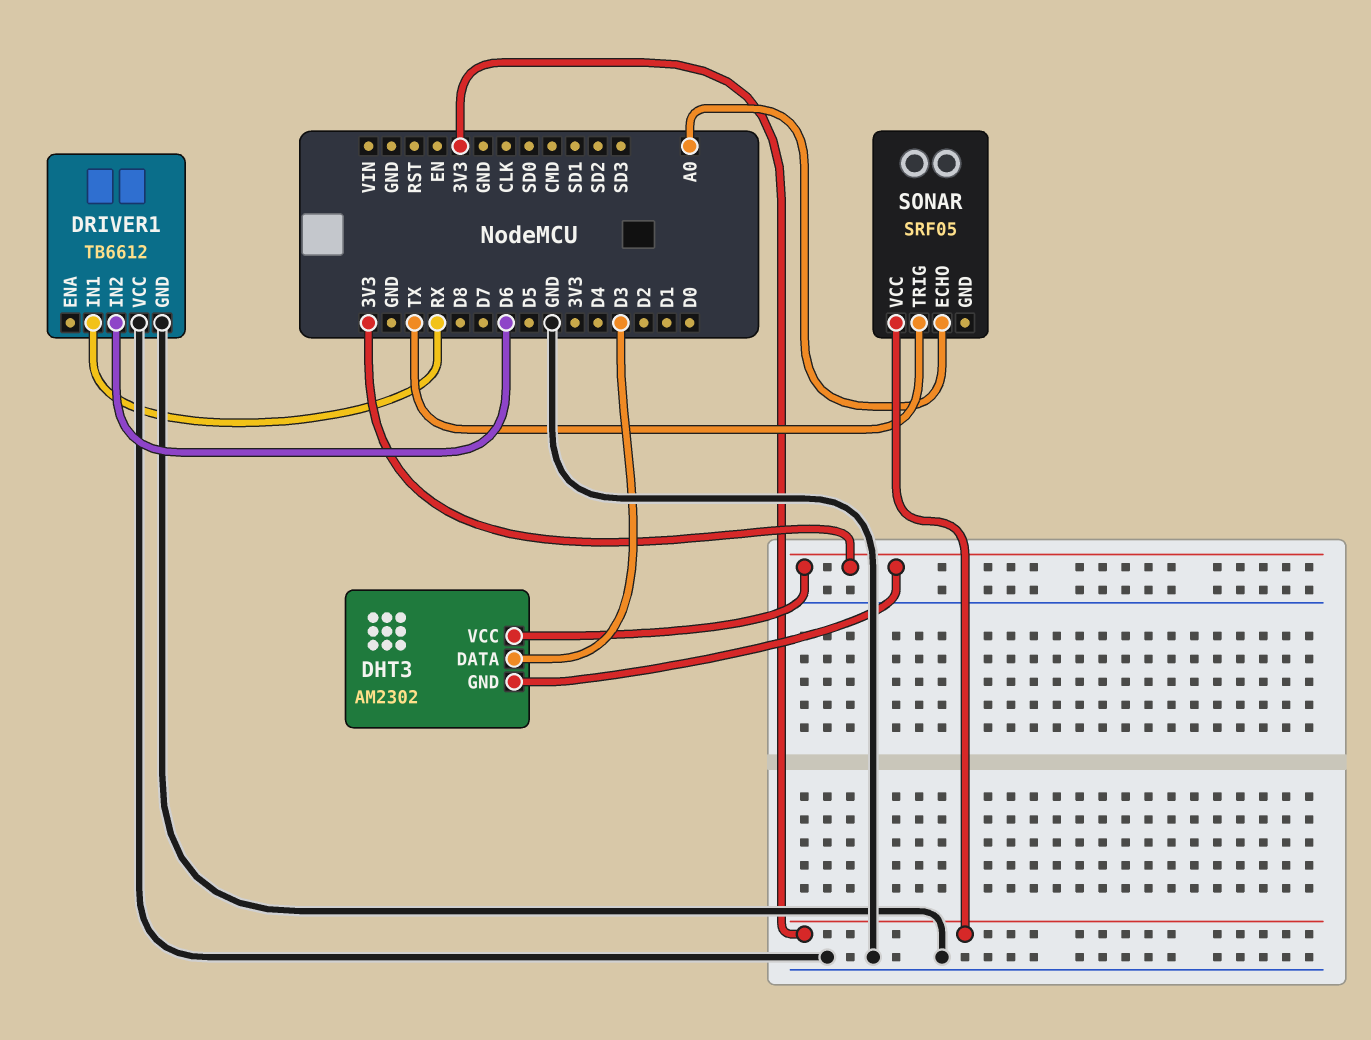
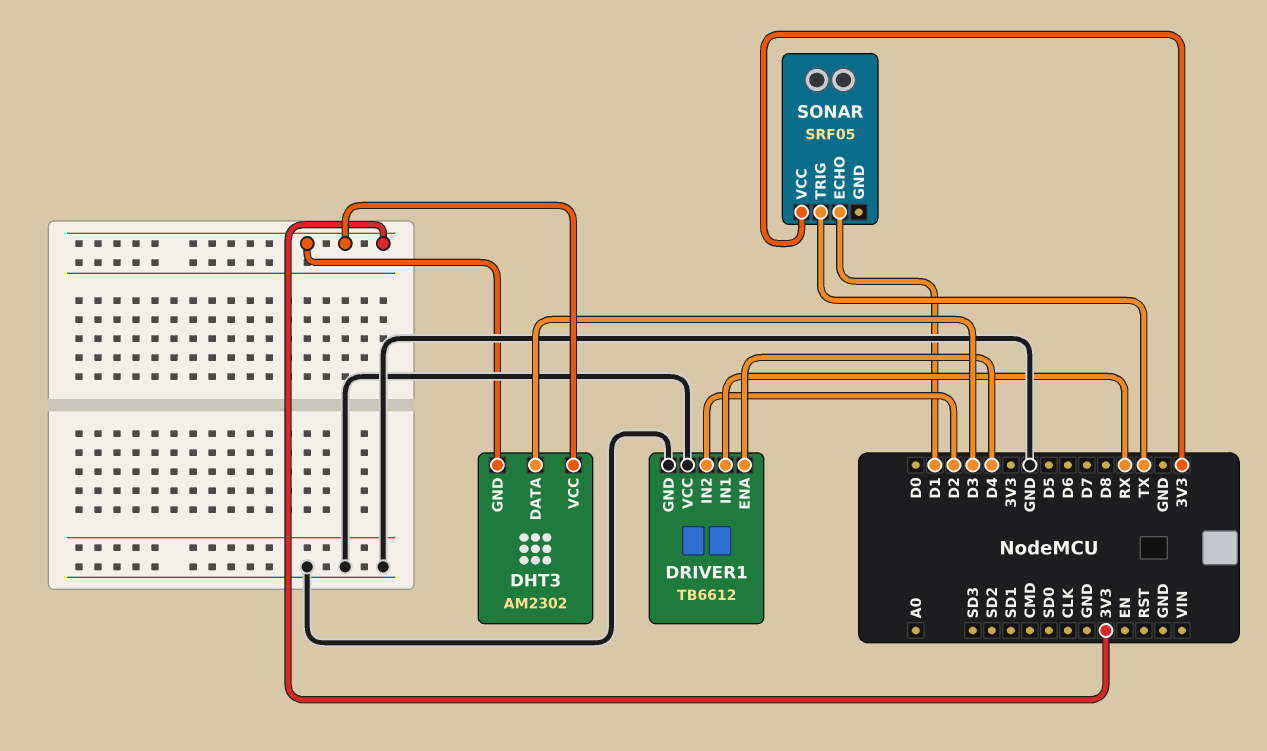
DRIVER1 pin ENA: none -> D4
DRIVER1 pin IN2: D6 -> D2
SONAR pin ECHO: A0 -> D1

